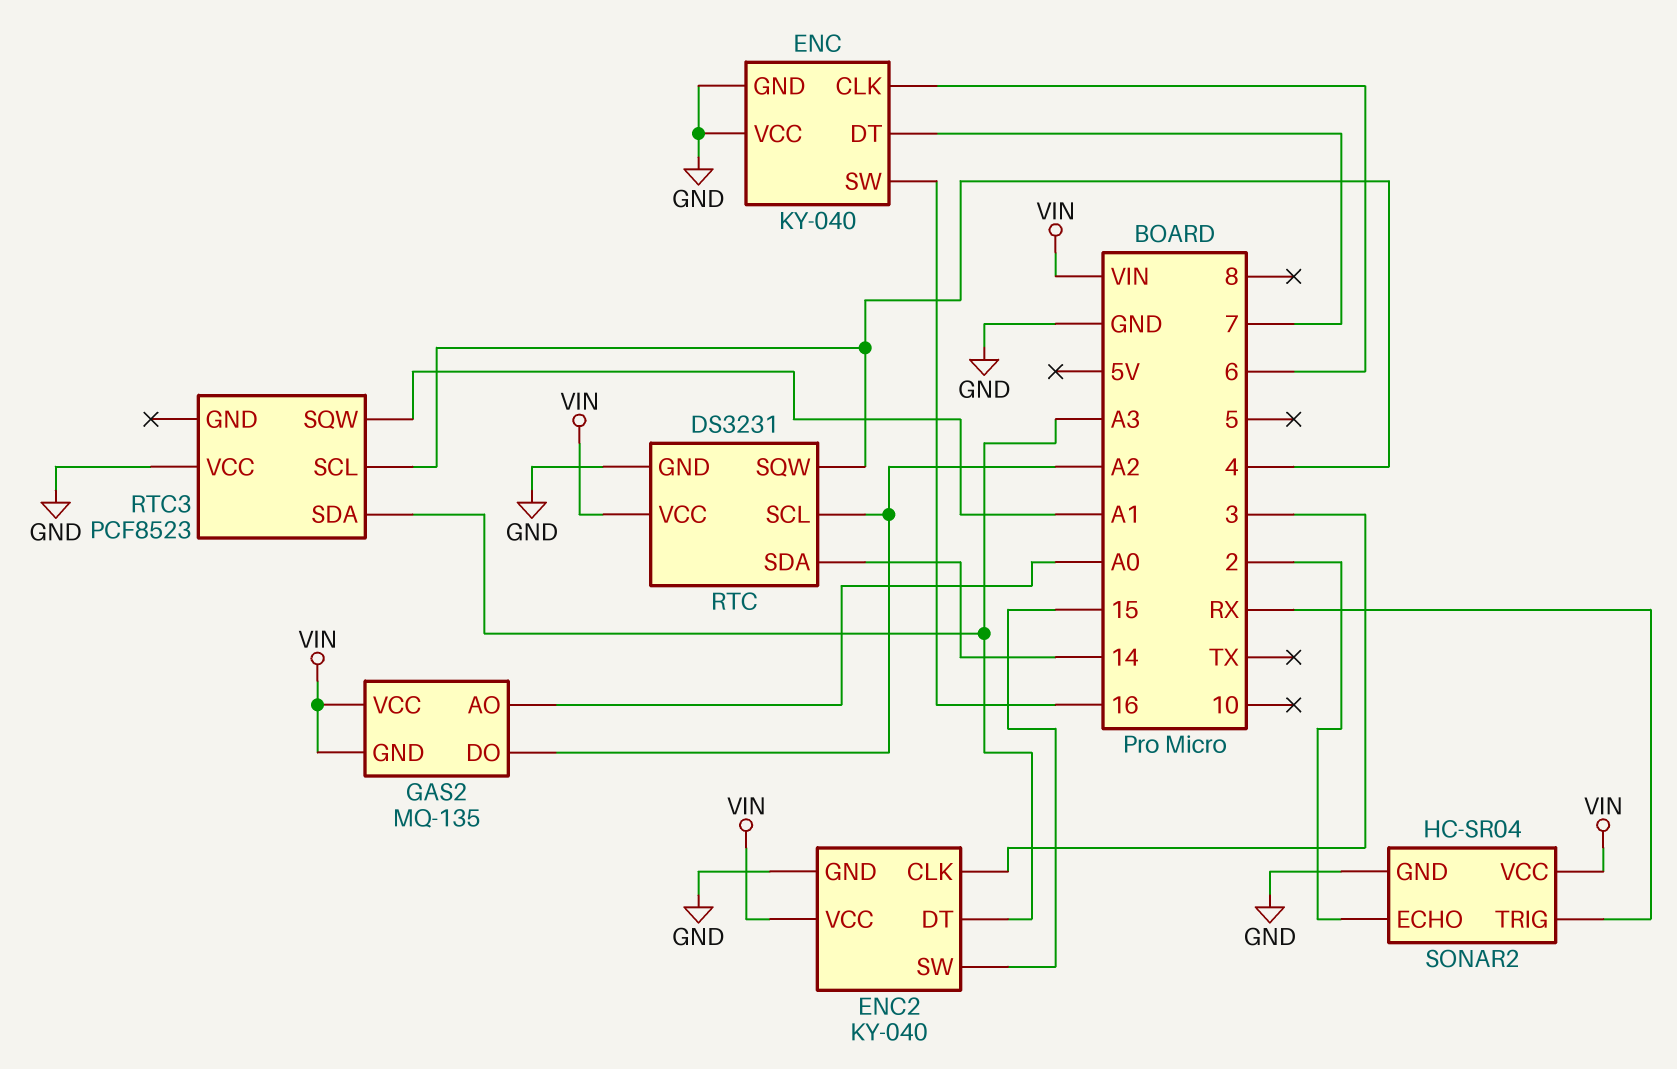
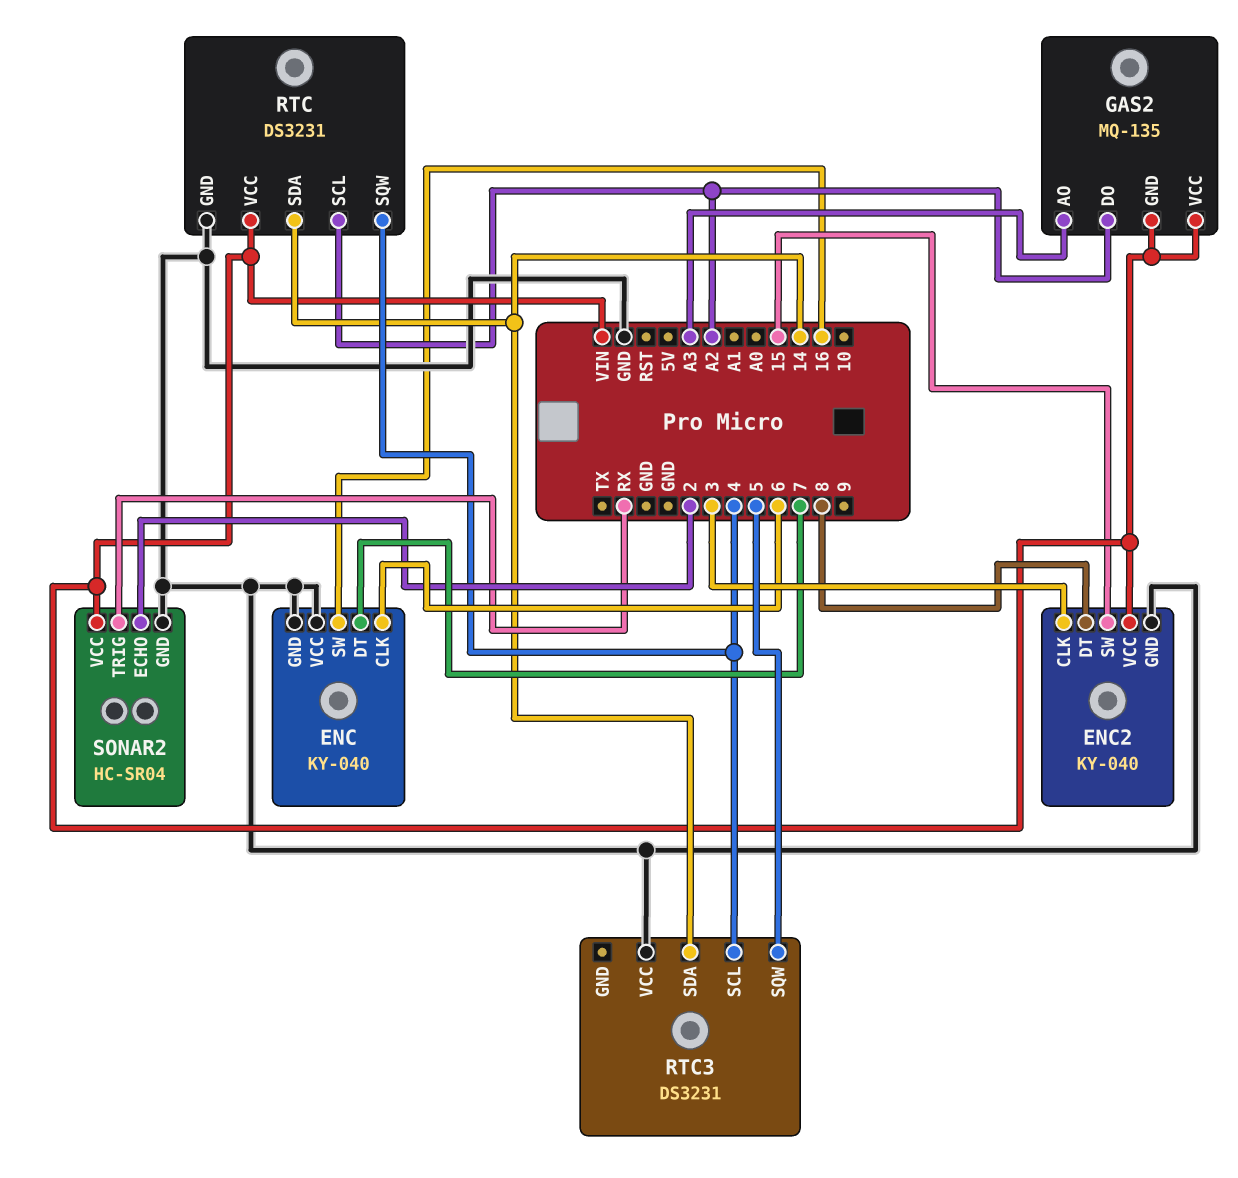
ENC2 pin DT: A3 -> 8
GAS2 pin AO: A0 -> A3
RTC3: PCF8523 -> DS3231
RTC3 pin SDA: A3 -> 14
RTC3 pin SQW: A1 -> 5

